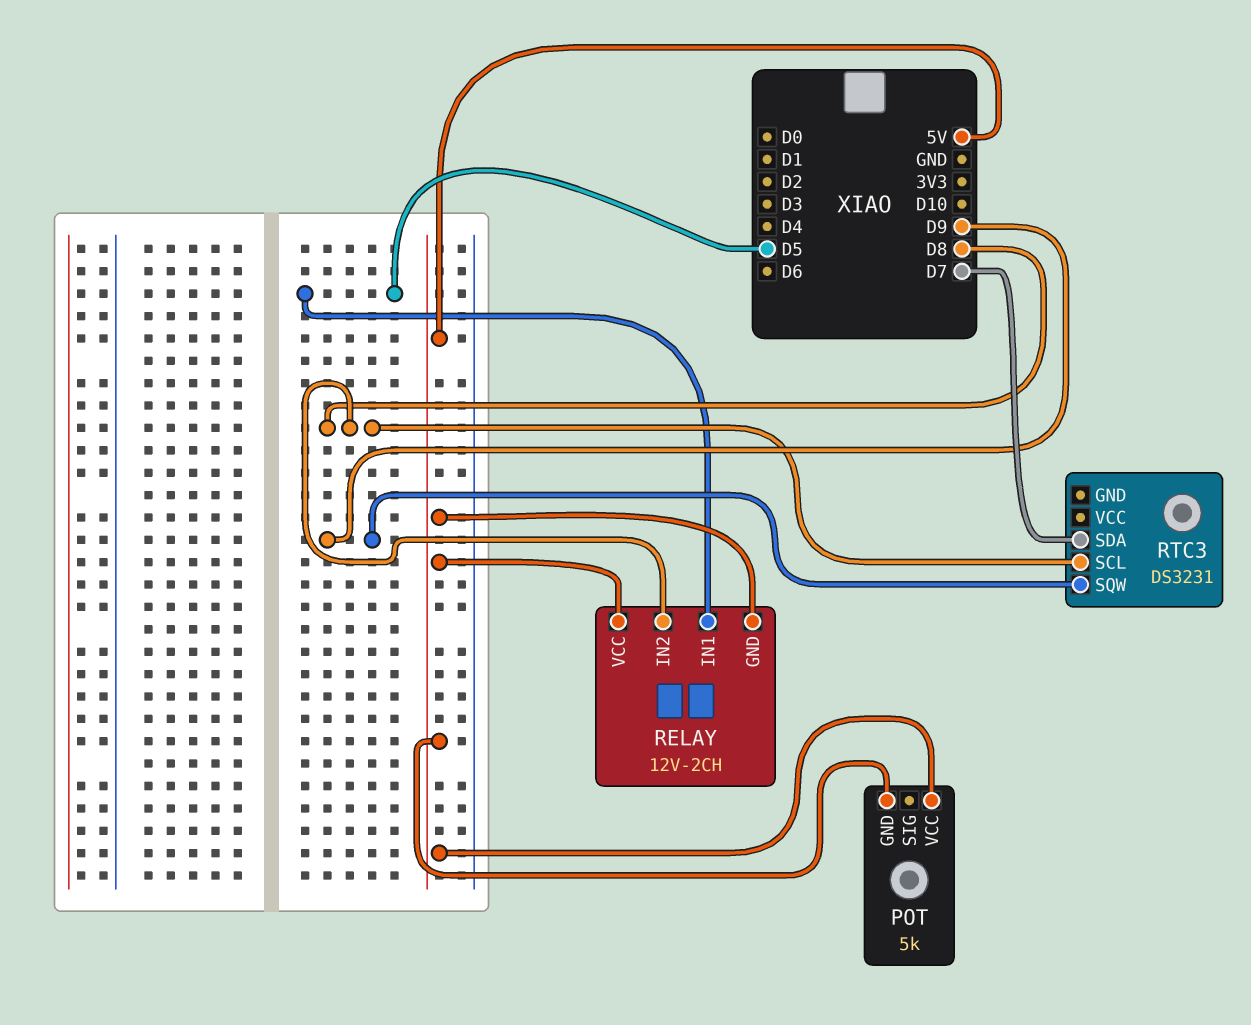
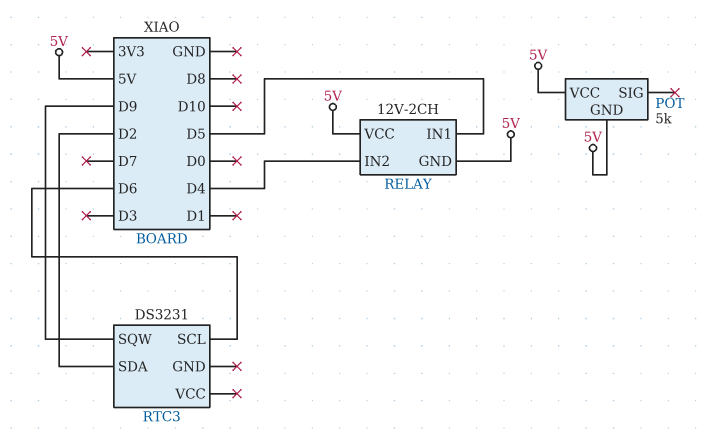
RELAY pin IN2: D8 -> D4
RTC3 pin SCL: D8 -> D6
RTC3 pin SDA: D7 -> D2

